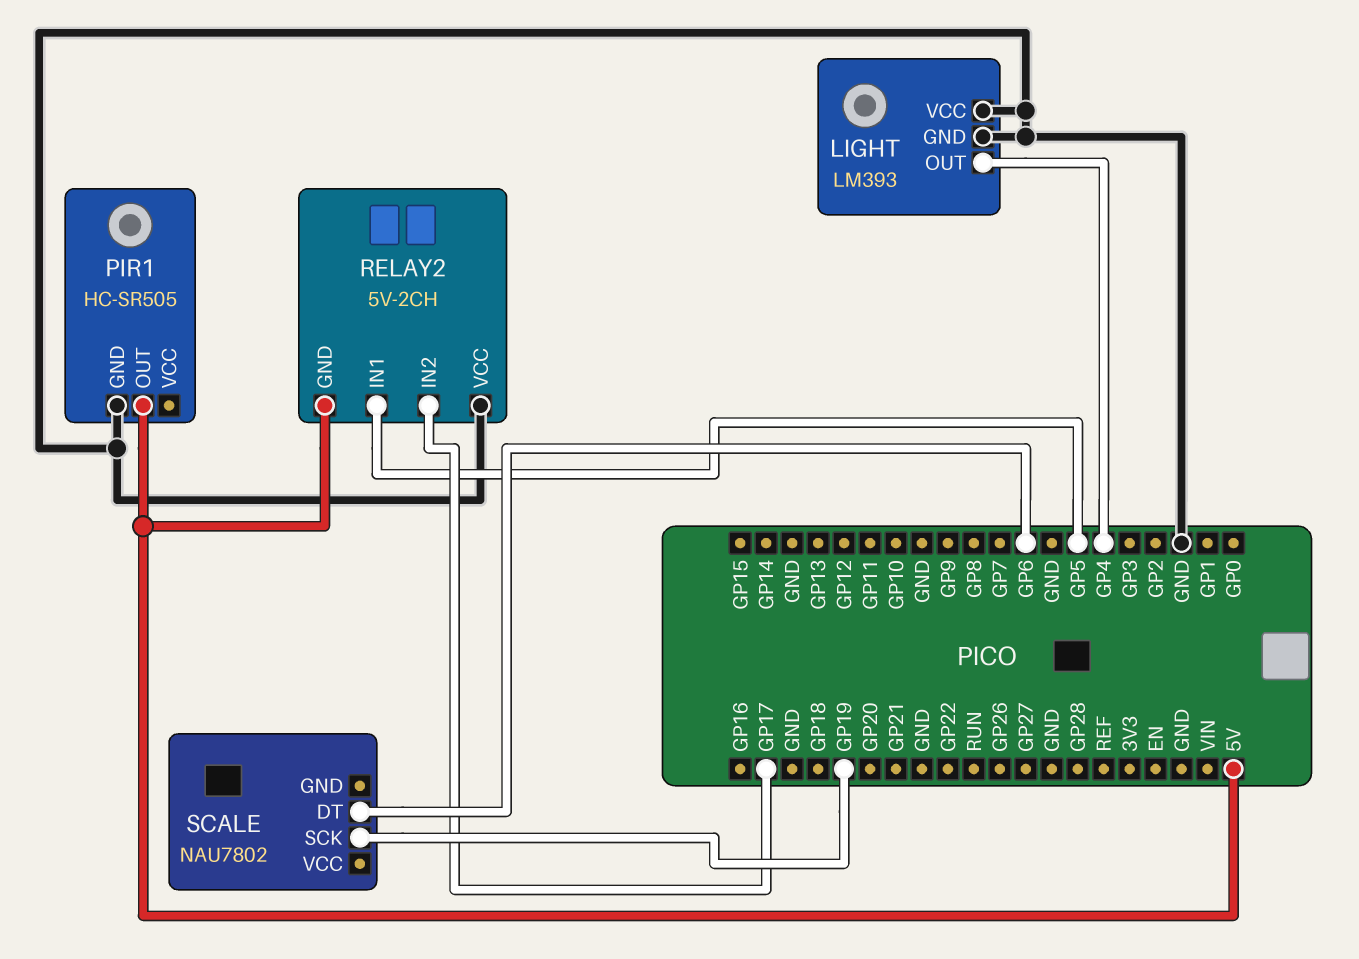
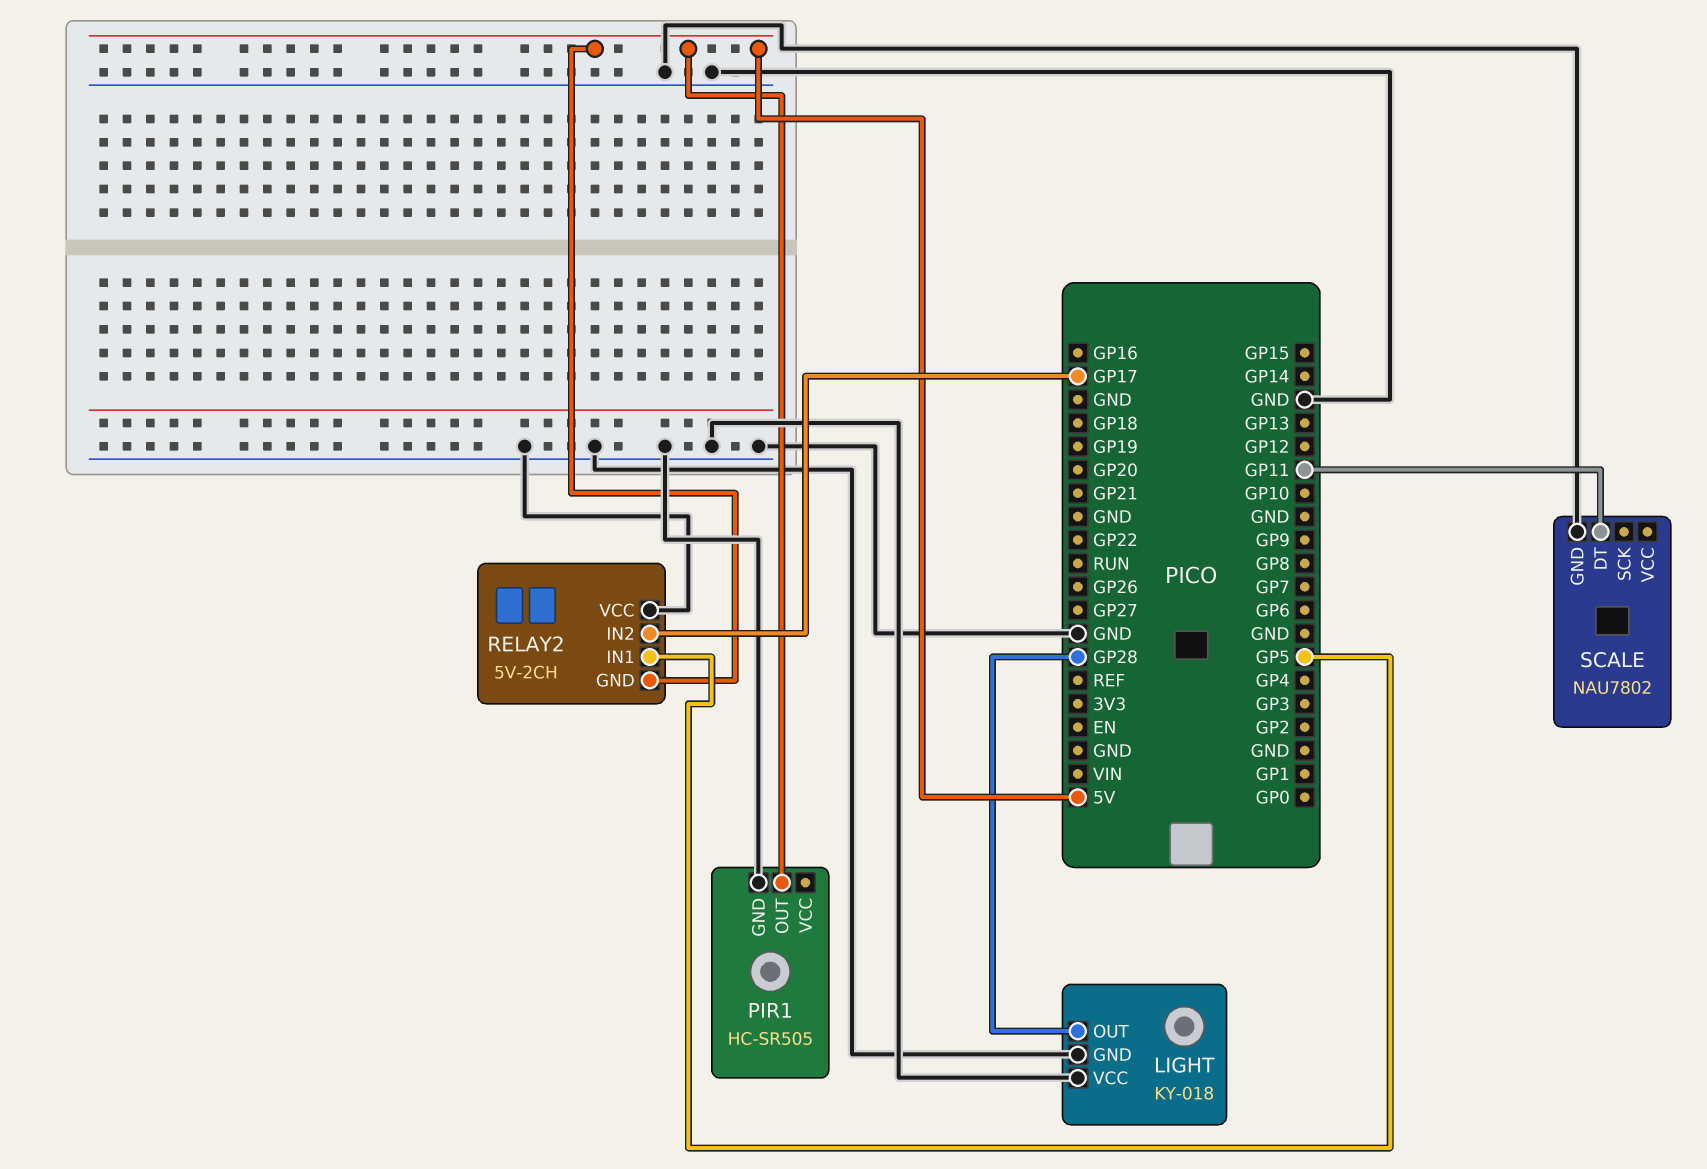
LIGHT: LM393 -> KY-018
LIGHT pin OUT: GP4 -> GP28
SCALE pin DT: GP6 -> GP11
SCALE pin GND: none -> GND
SCALE pin SCK: GP19 -> none

